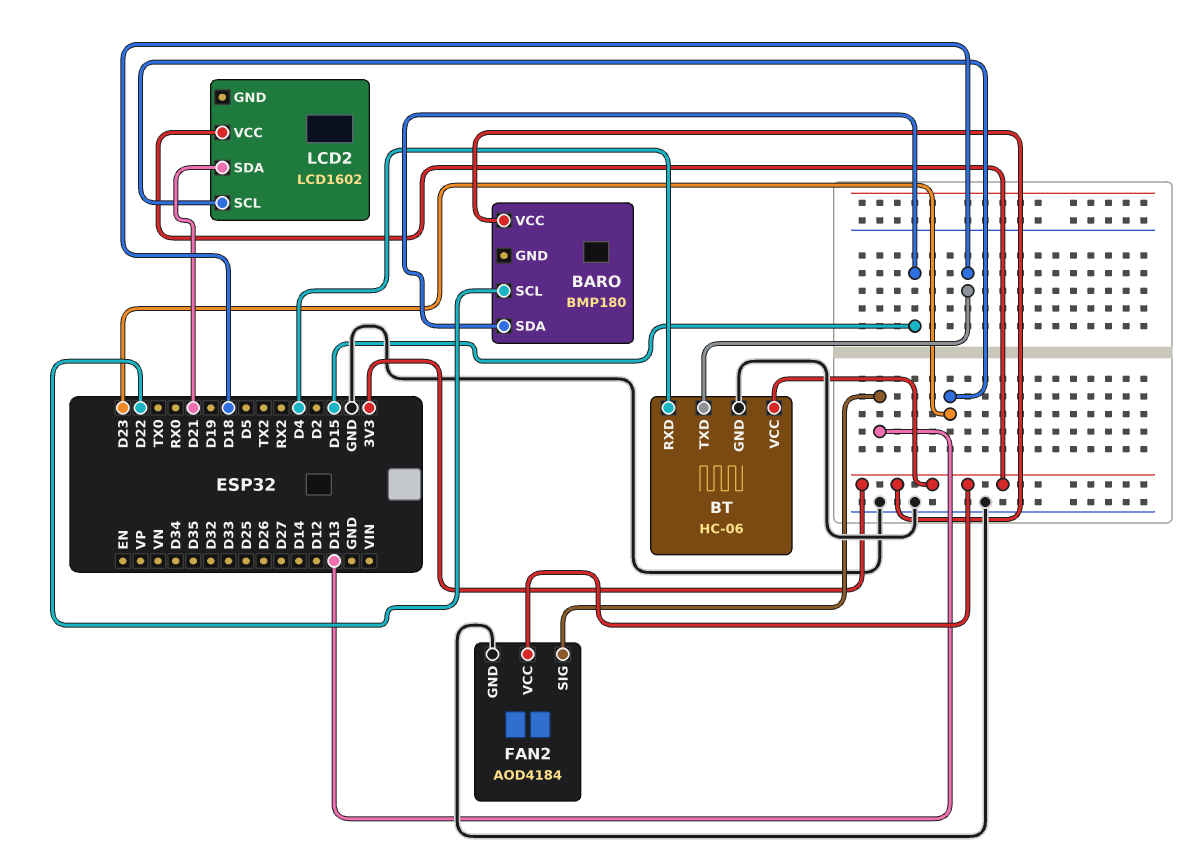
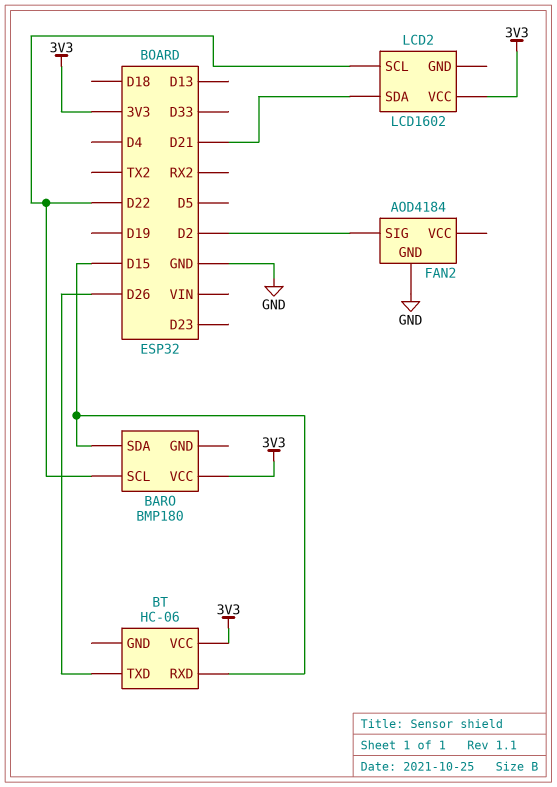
BT pin GND: GND -> none
BT pin RXD: D4 -> D15
BT pin TXD: D18 -> D26
FAN2 pin SIG: D13 -> D2
FAN2 pin VCC: 3V3 -> none
LCD2 pin SCL: D23 -> D22

